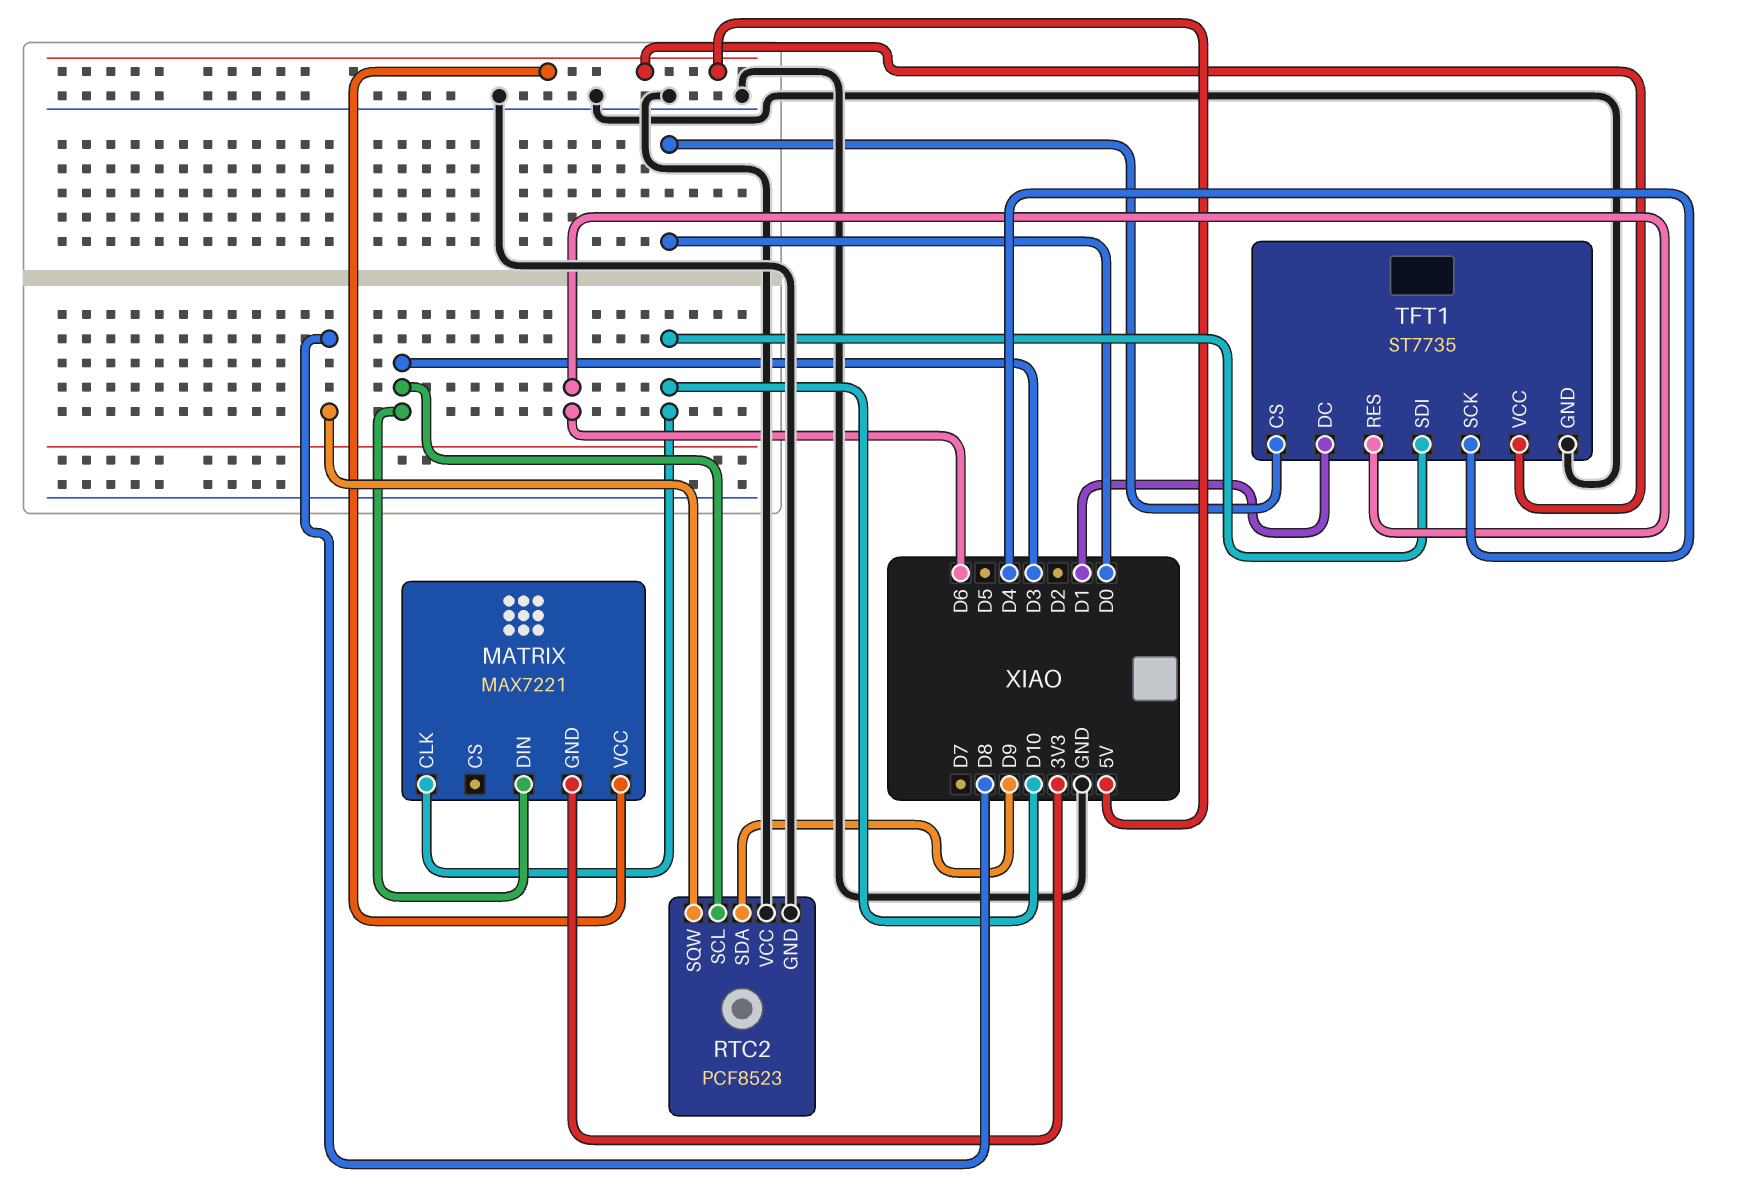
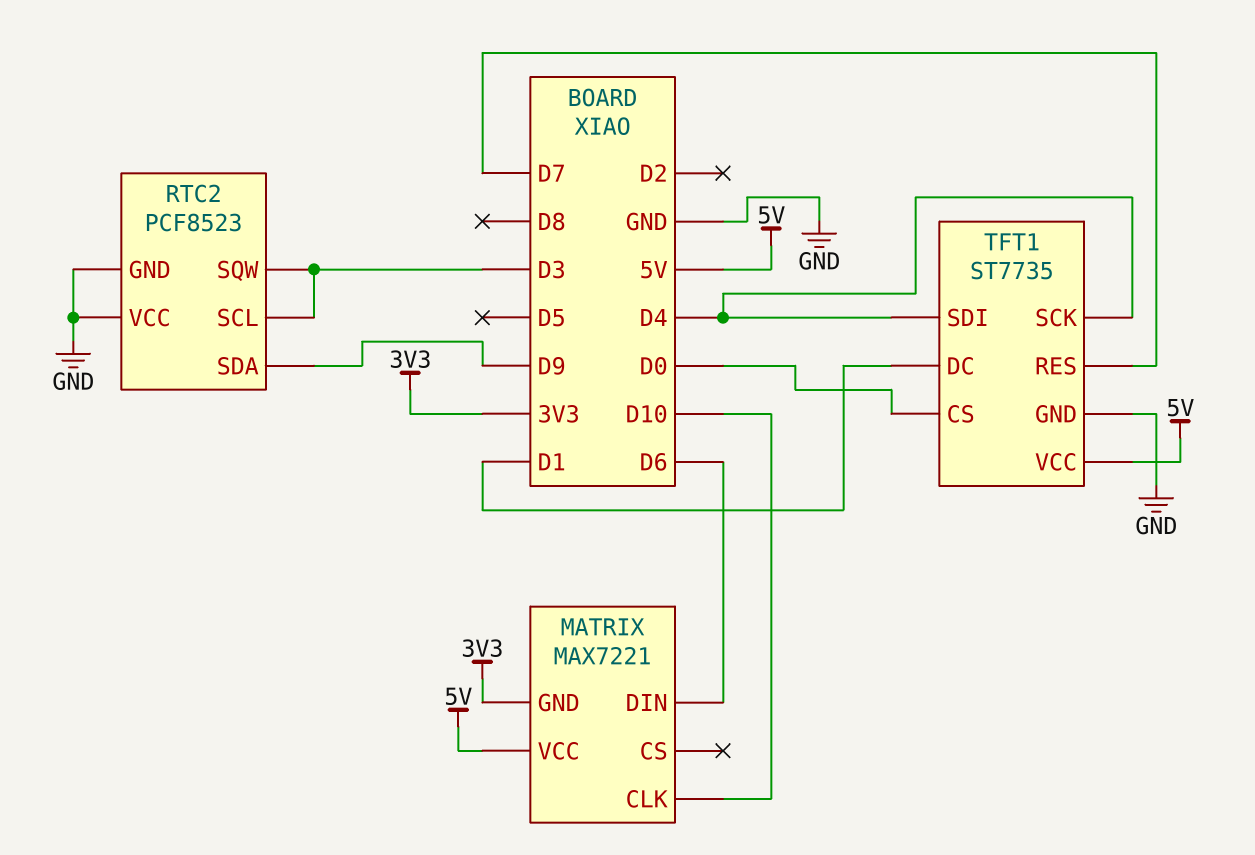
MATRIX pin DIN: D3 -> D6
RTC2 pin SQW: D8 -> D3
TFT1 pin RES: D6 -> D7
TFT1 pin SDI: D10 -> D4

